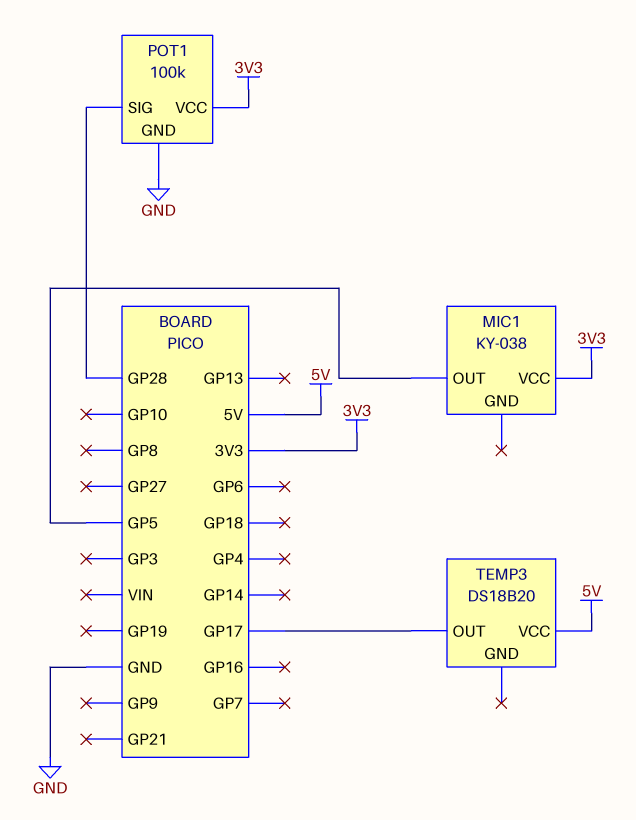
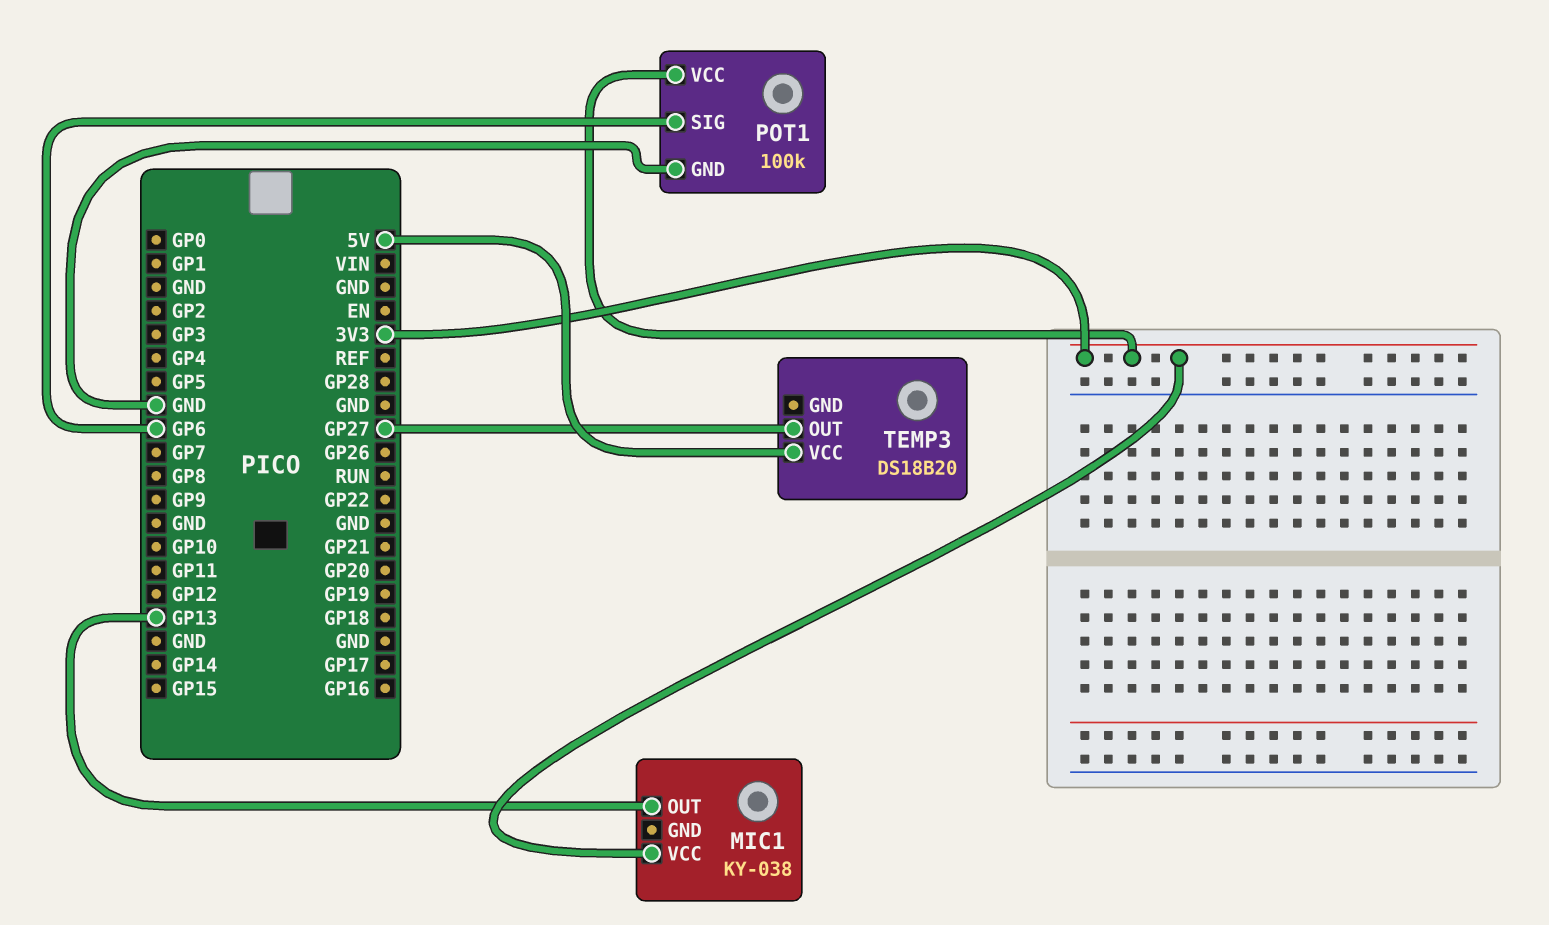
MIC1 pin OUT: GP5 -> GP13
POT1 pin SIG: GP28 -> GP6
TEMP3 pin OUT: GP17 -> GP27

